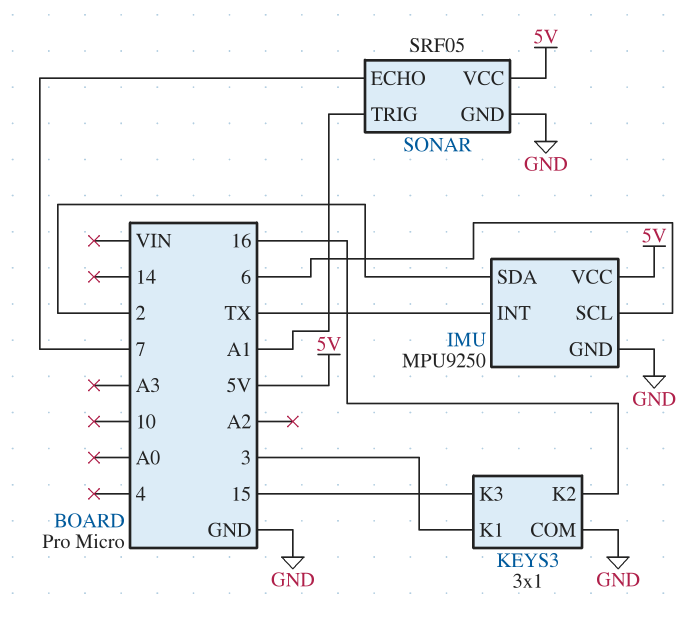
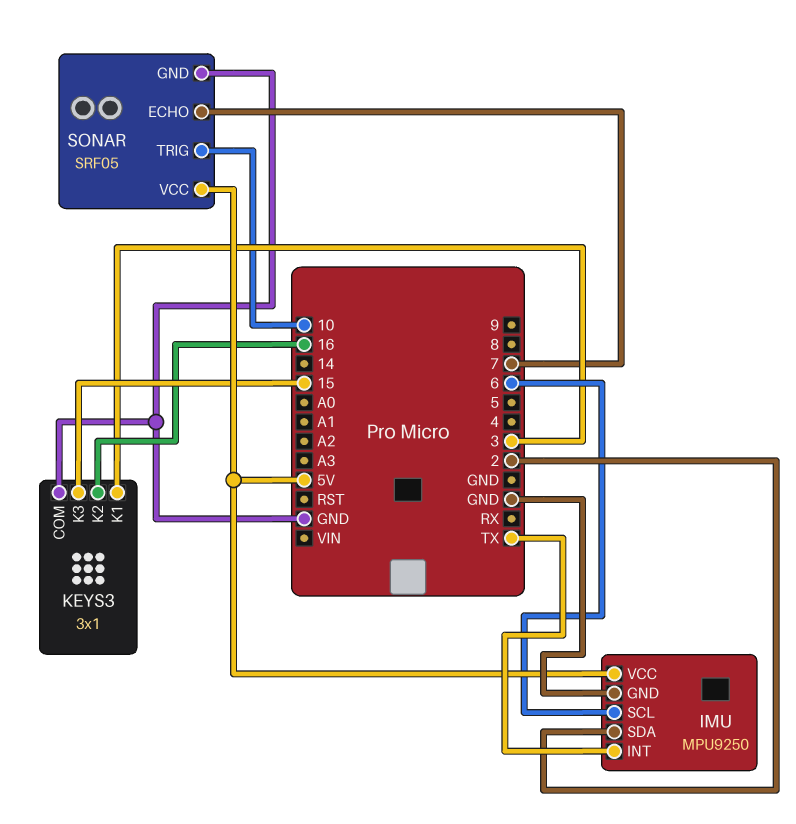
SONAR pin TRIG: A1 -> 10

